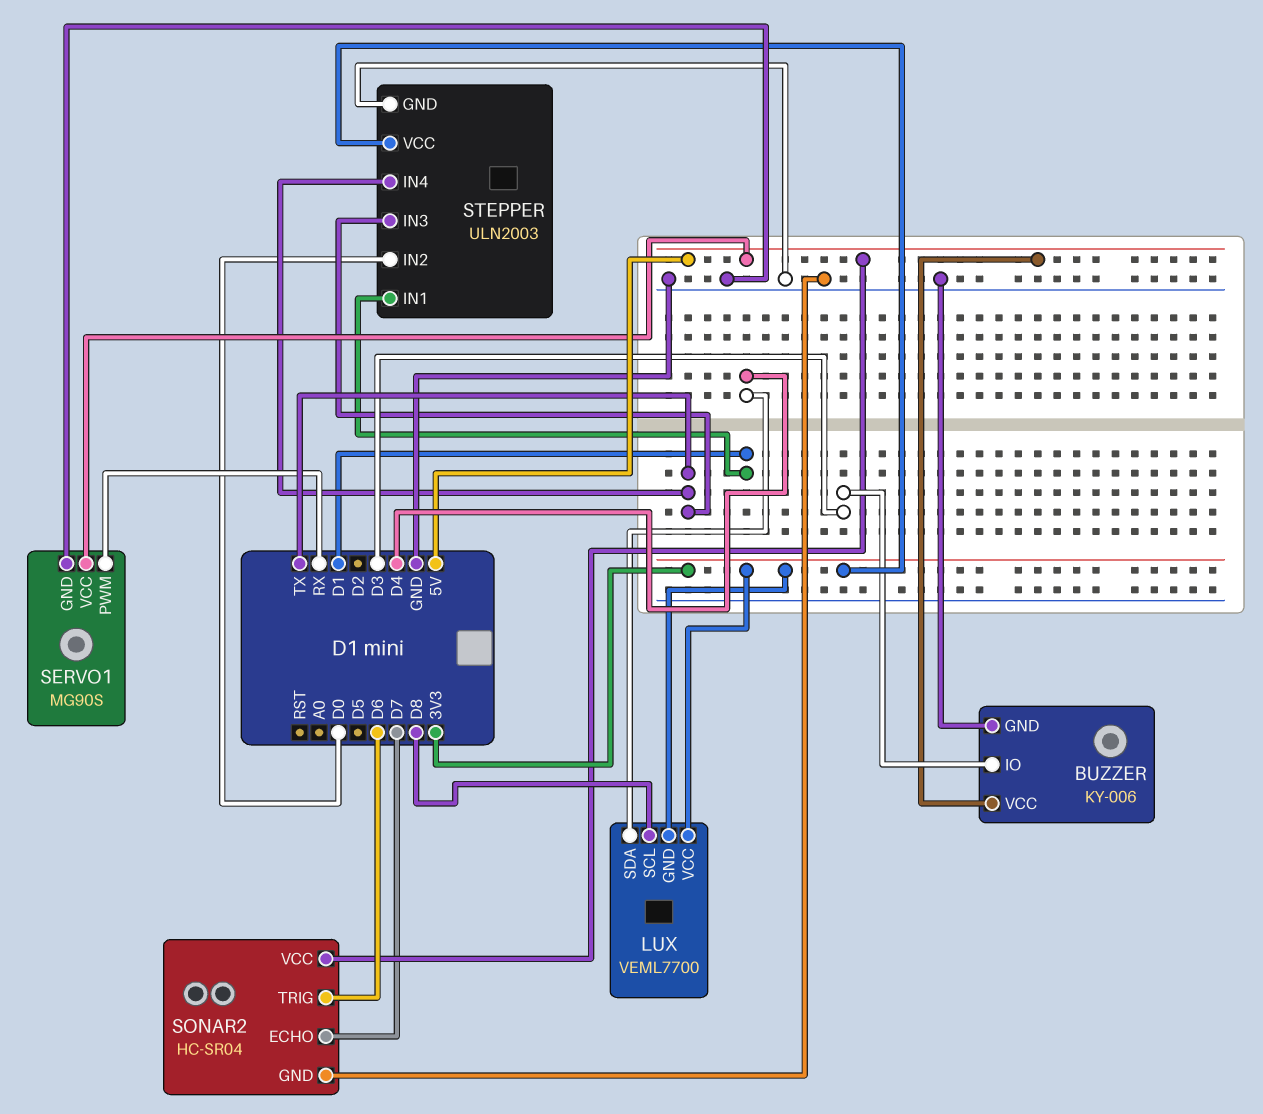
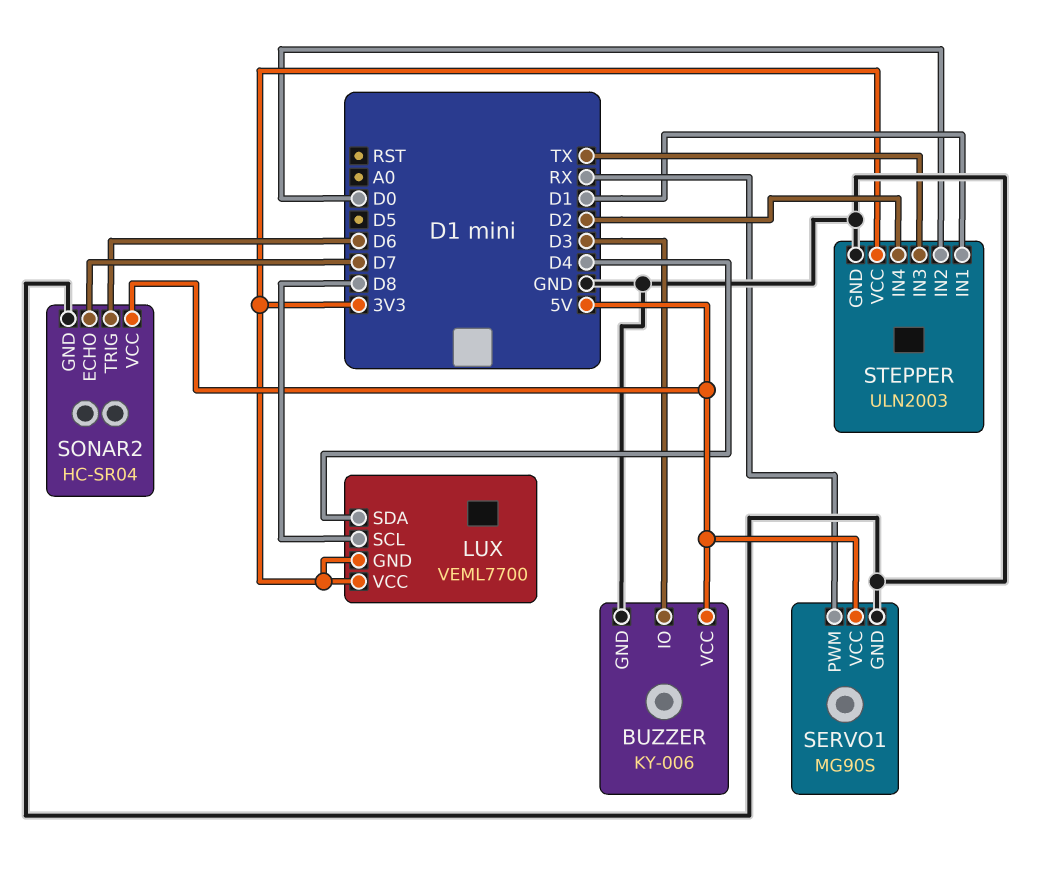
STEPPER pin IN4: TX -> D2

